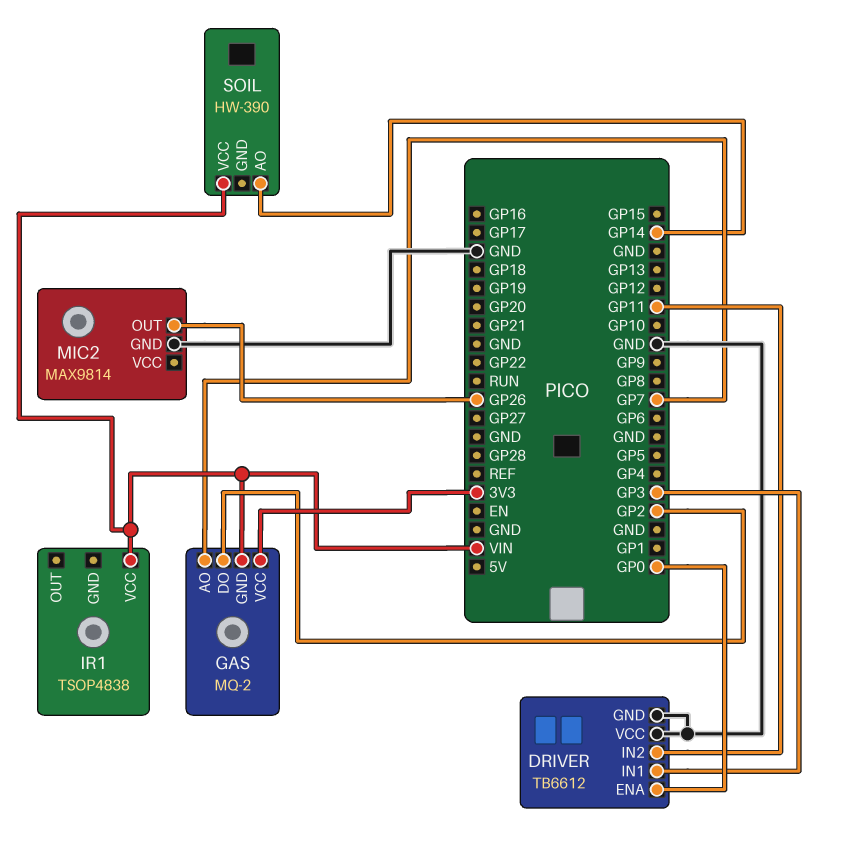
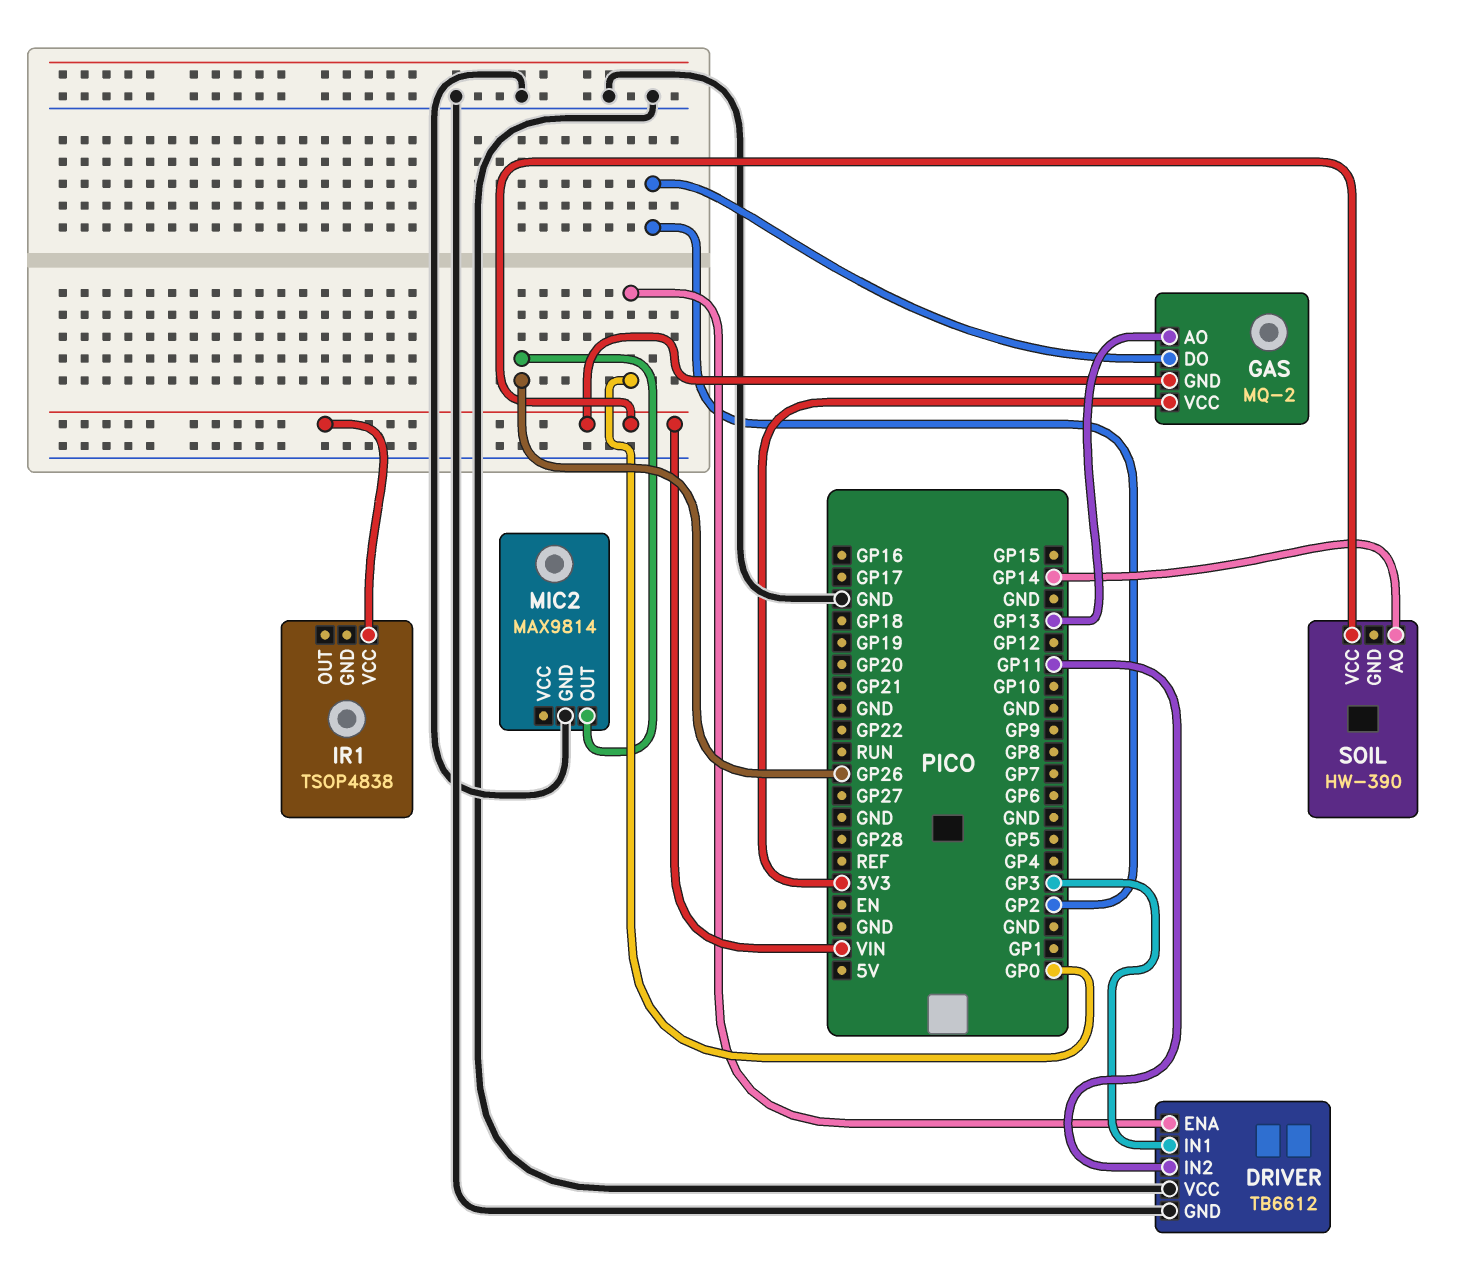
GAS pin AO: GP7 -> GP13

